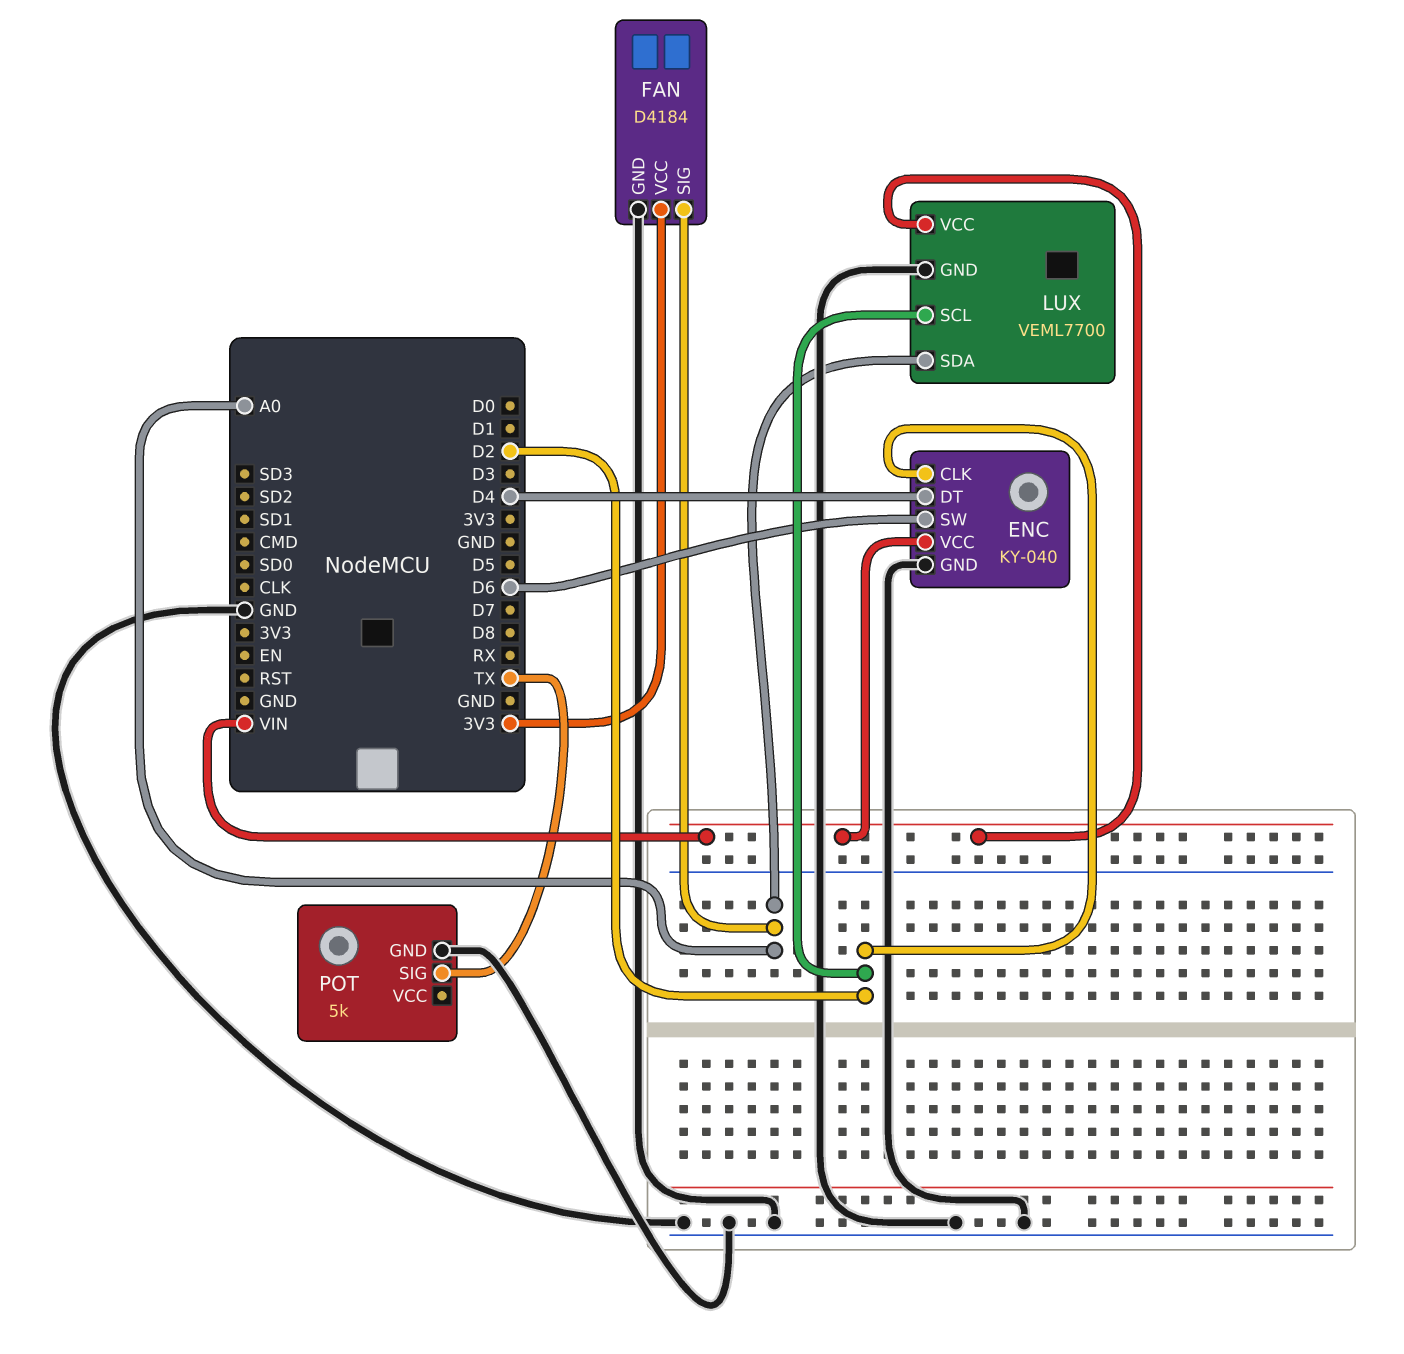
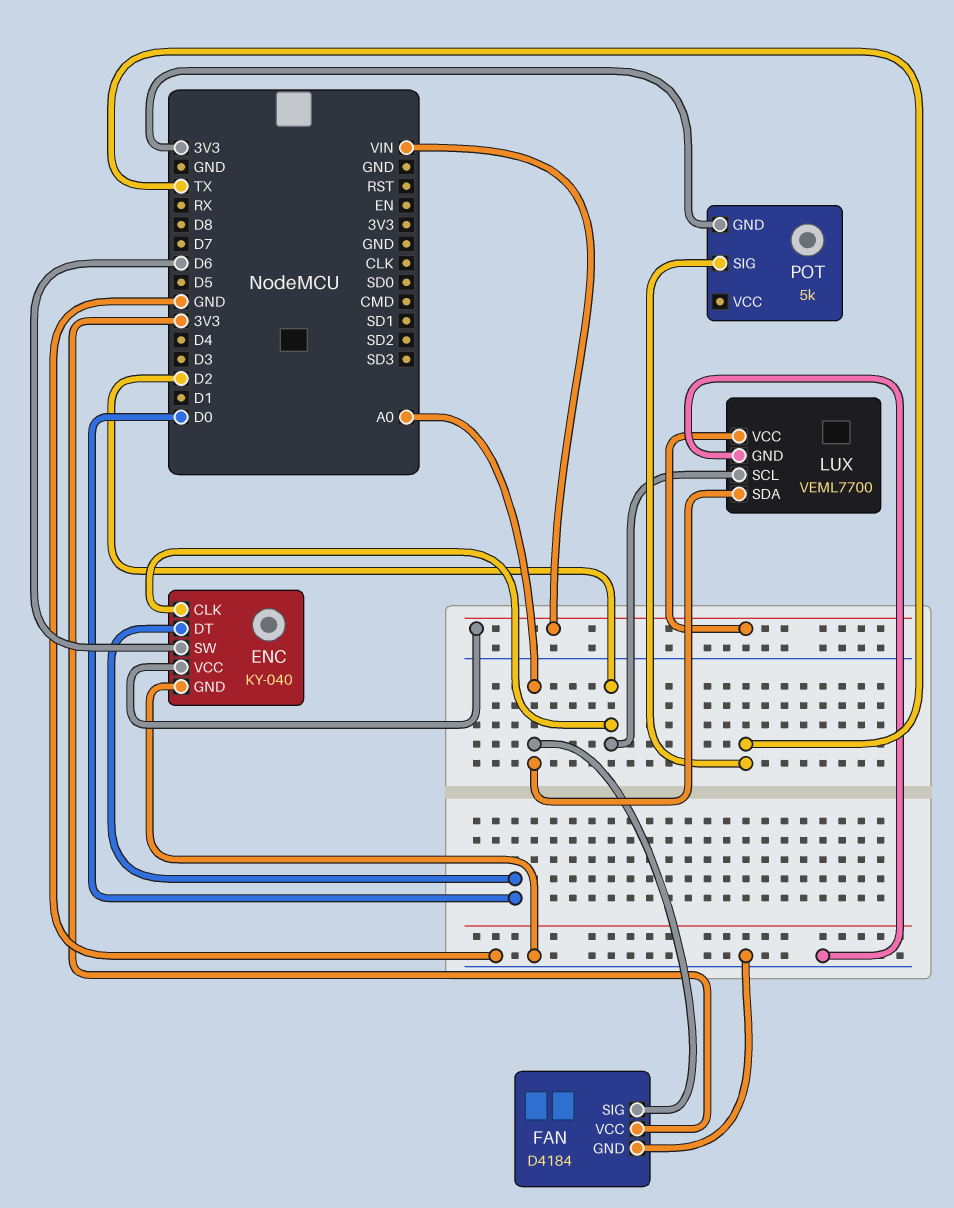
ENC pin DT: D4 -> D0
POT pin GND: GND -> 3V3

